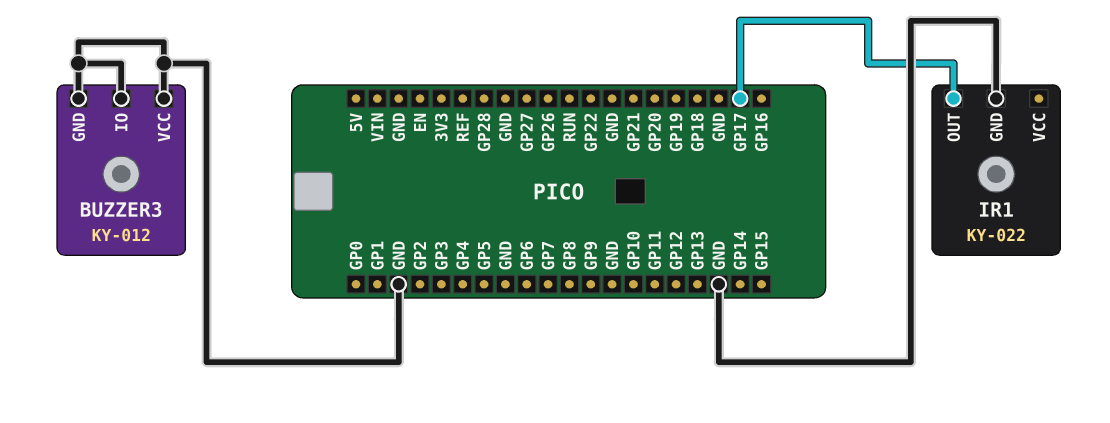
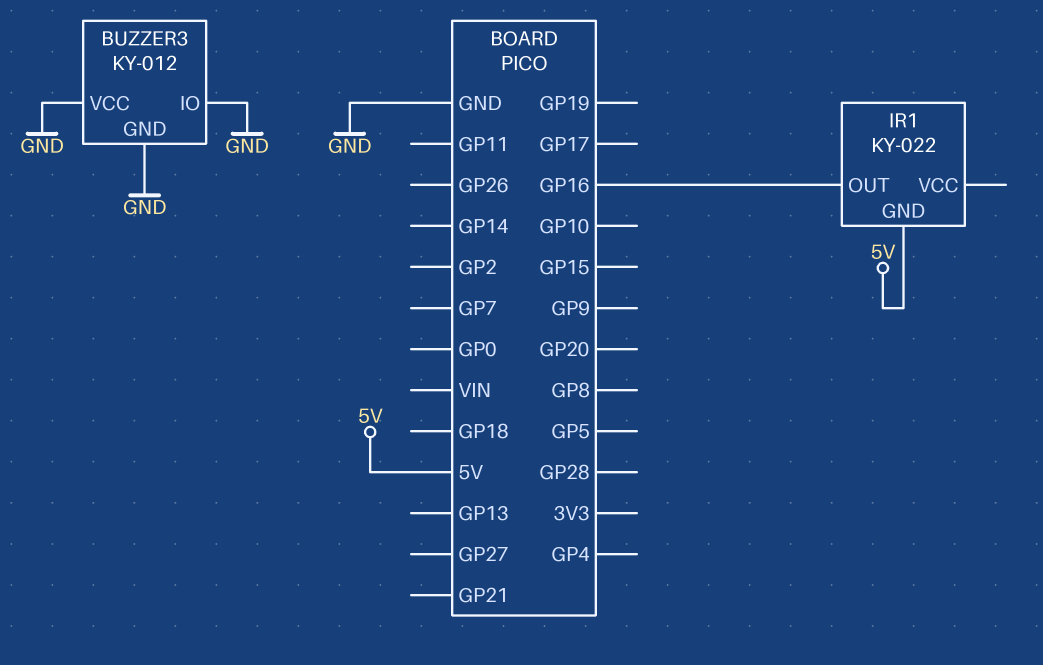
IR1 pin GND: GND -> 5V
IR1 pin OUT: GP17 -> GP16

